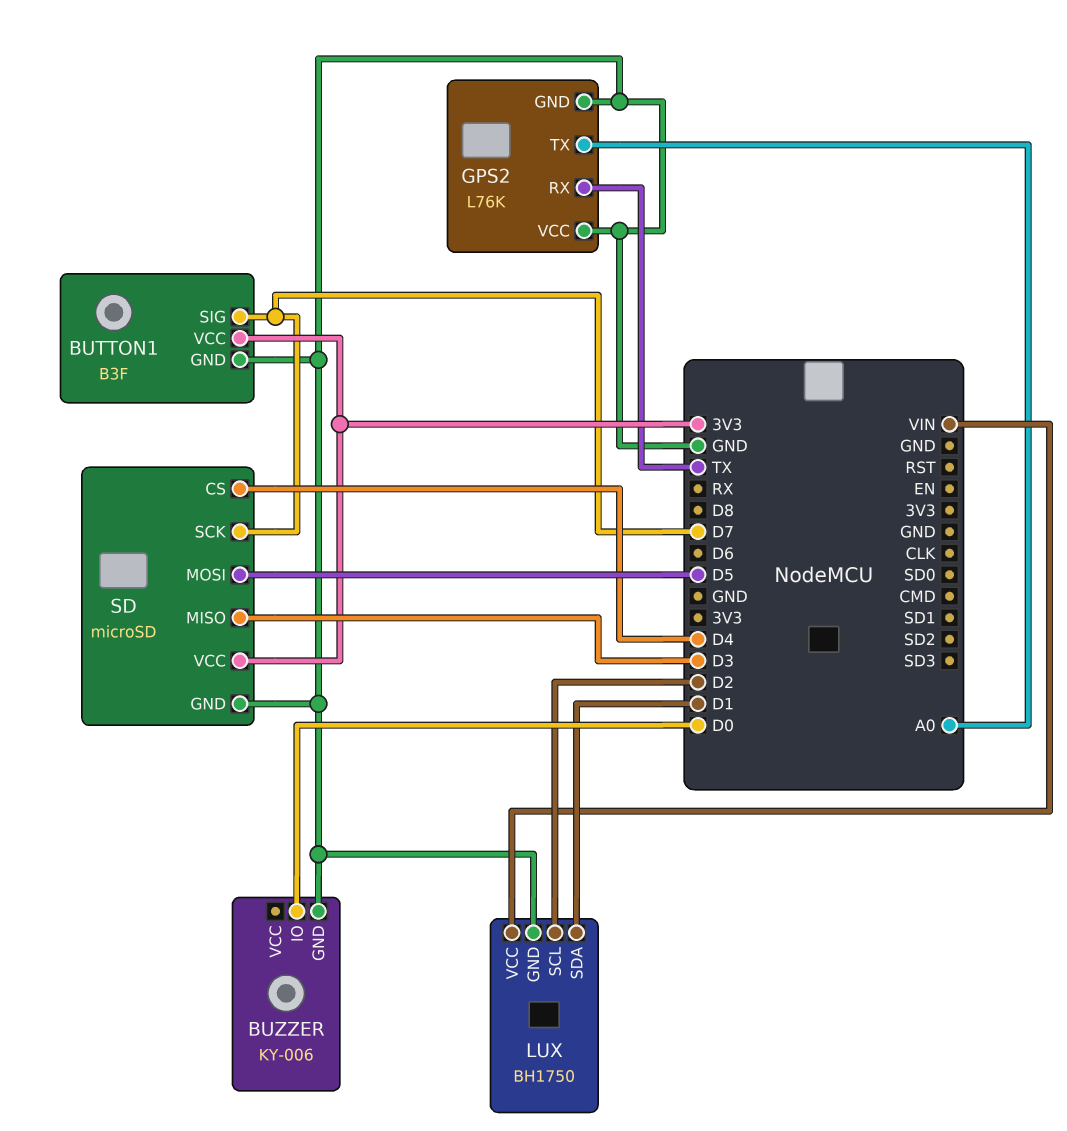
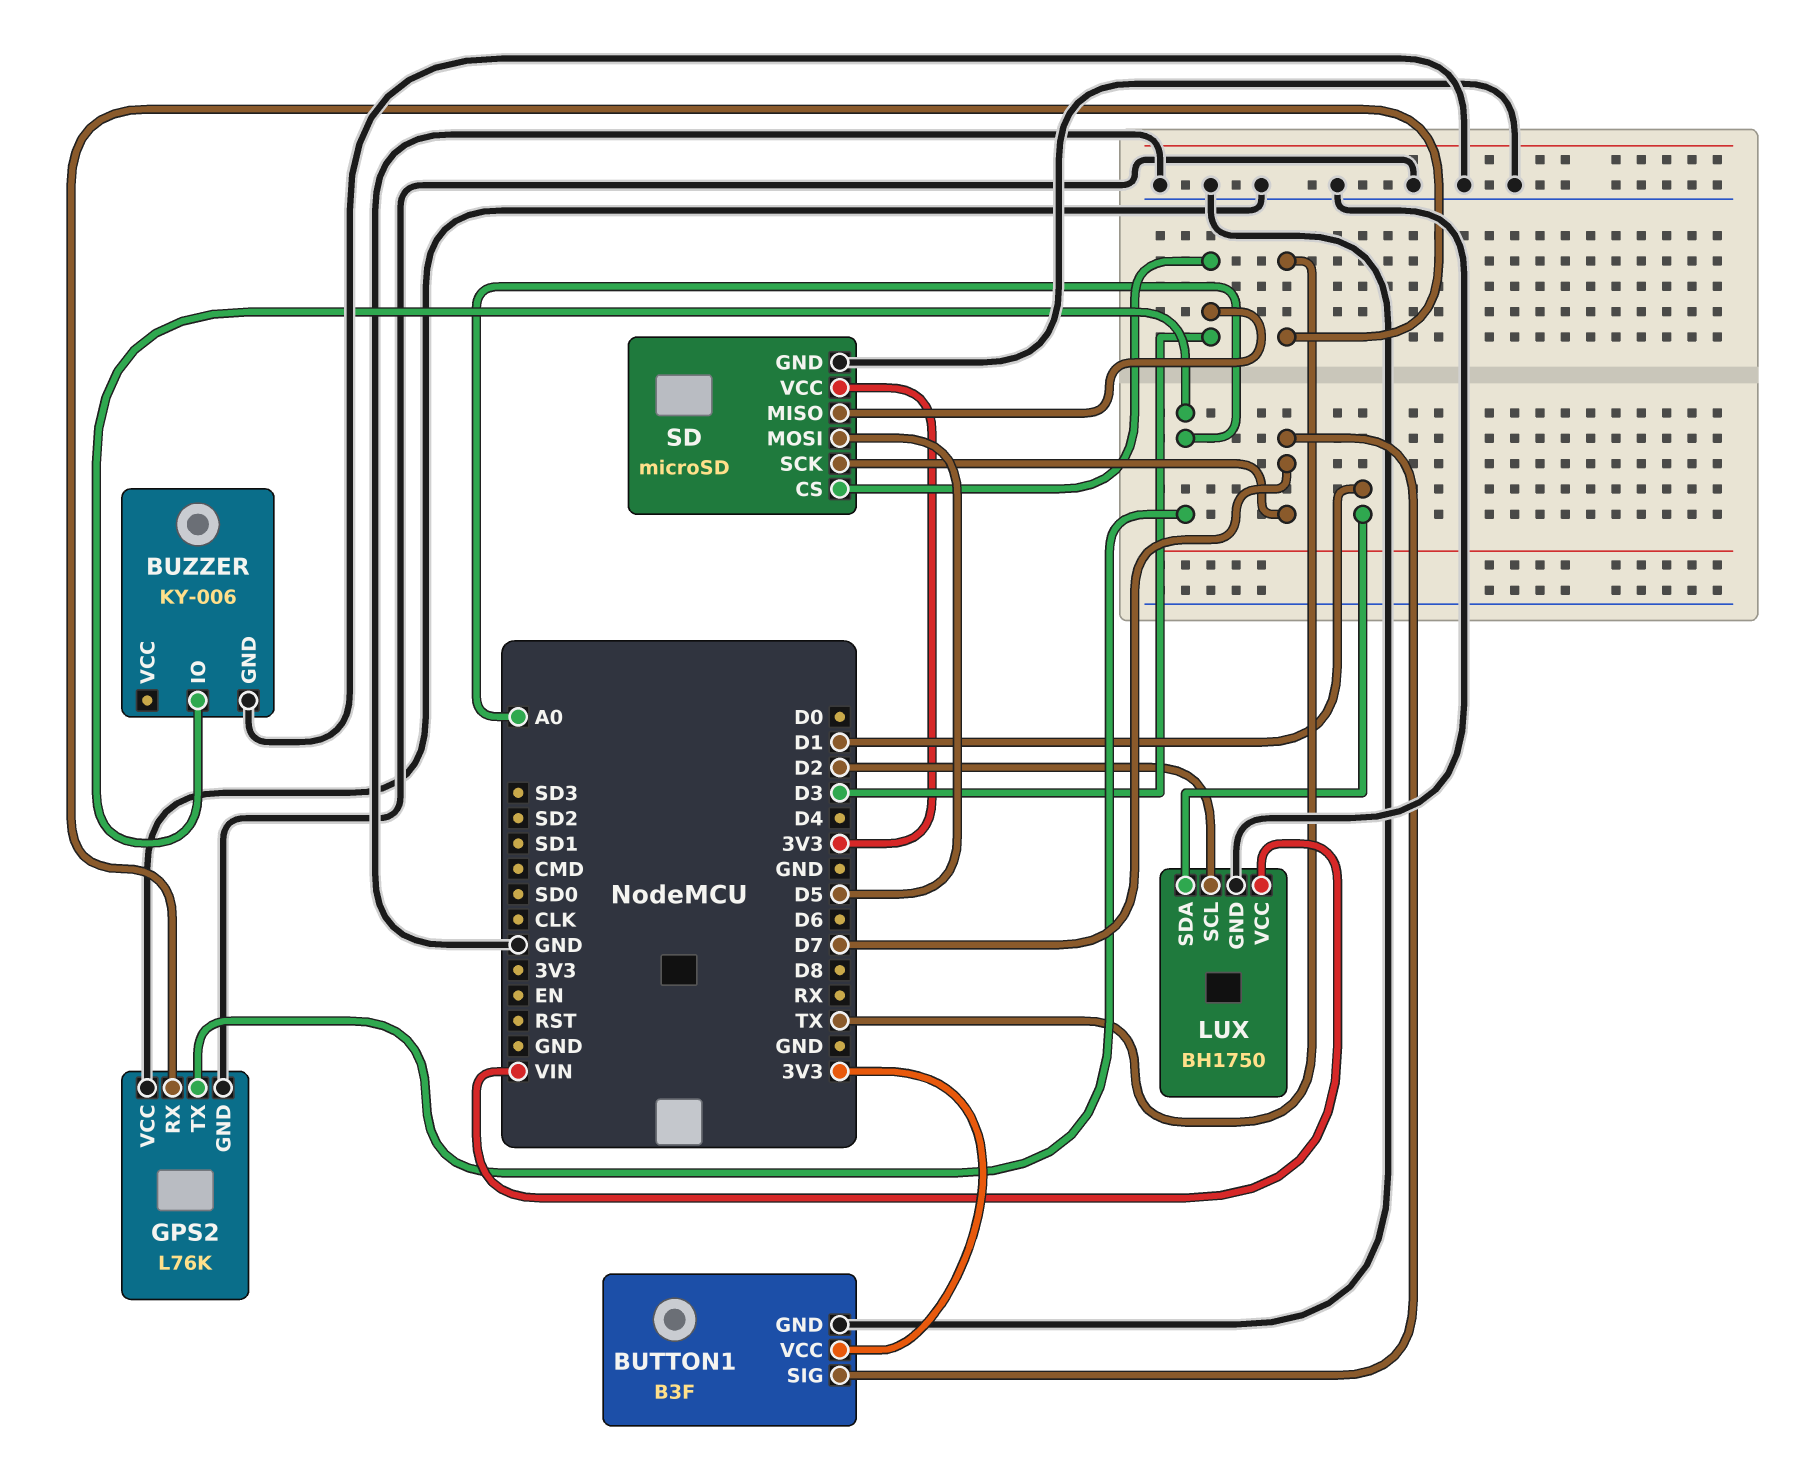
BUZZER pin IO: D0 -> A0
SD pin CS: D4 -> D3

